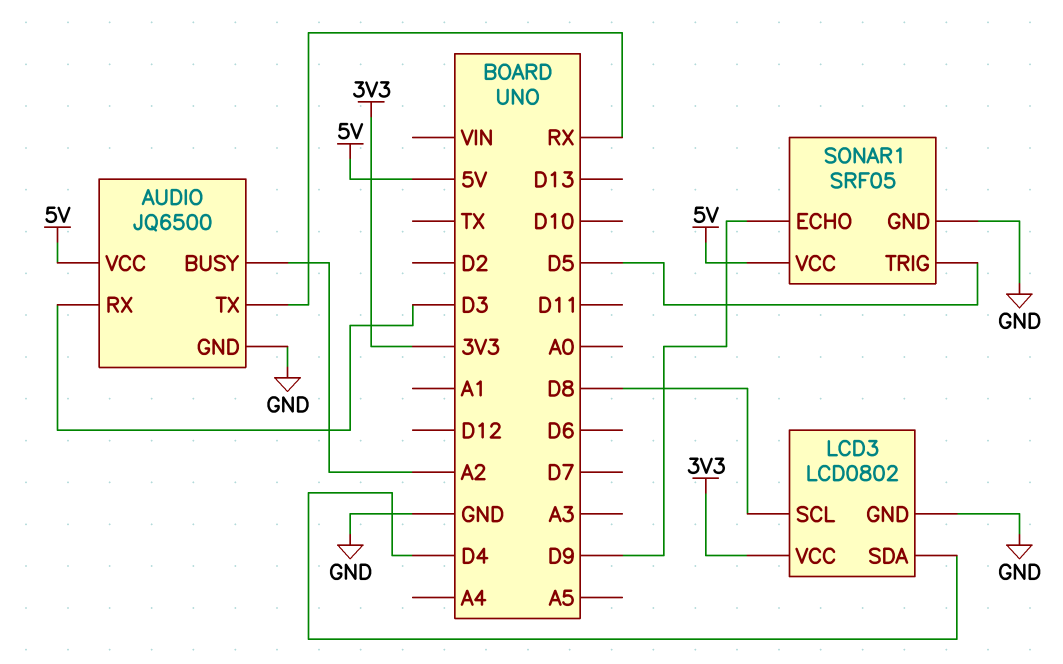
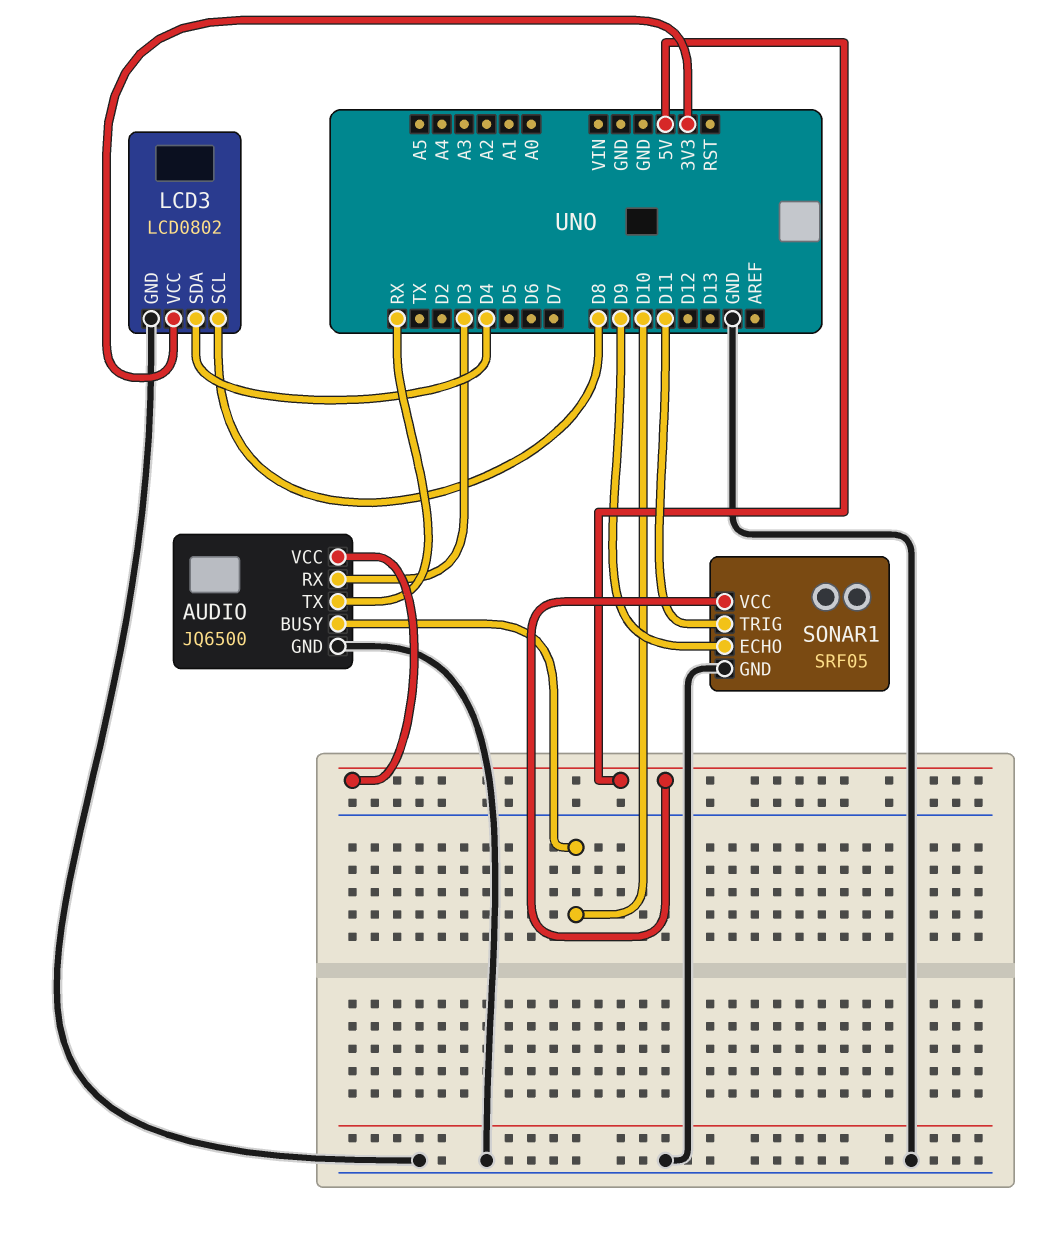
AUDIO pin BUSY: A2 -> D10
SONAR1 pin TRIG: D5 -> D11

